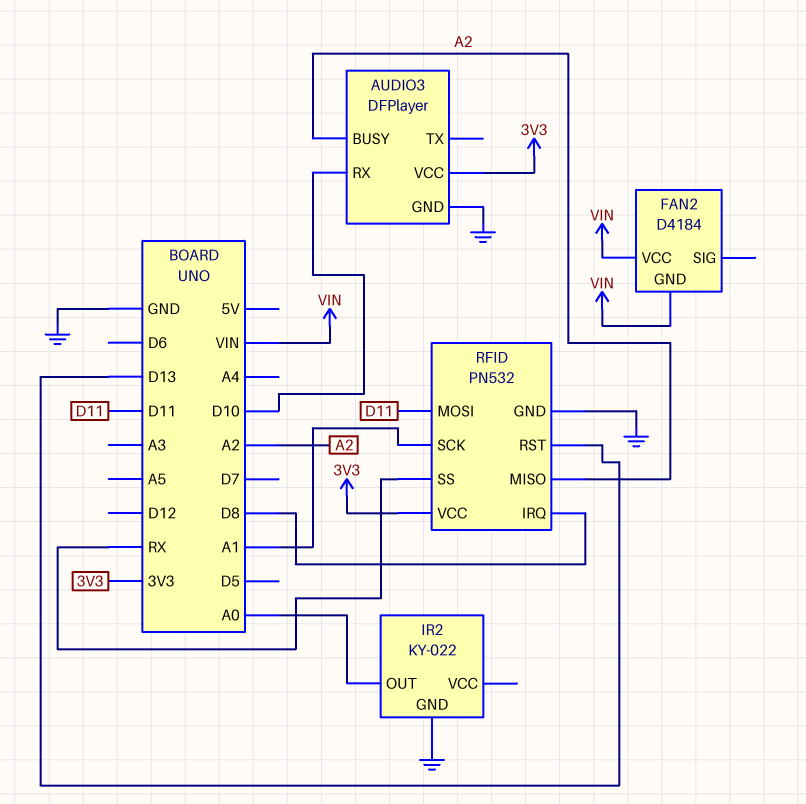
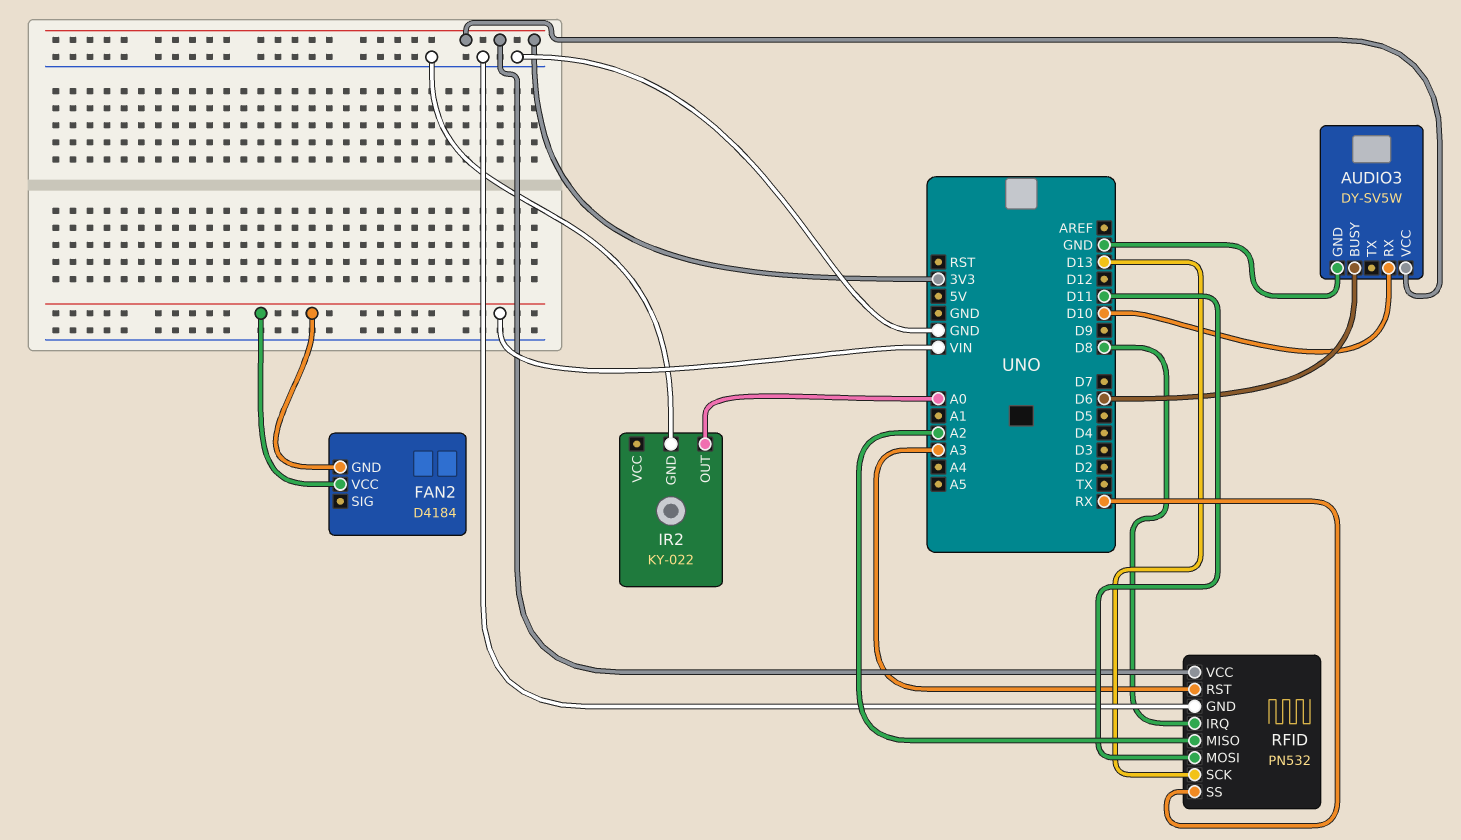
AUDIO3: DFPlayer -> DY-SV5W
AUDIO3 pin BUSY: A2 -> D6
RFID pin RST: D13 -> A3
RFID pin SCK: A1 -> D13

